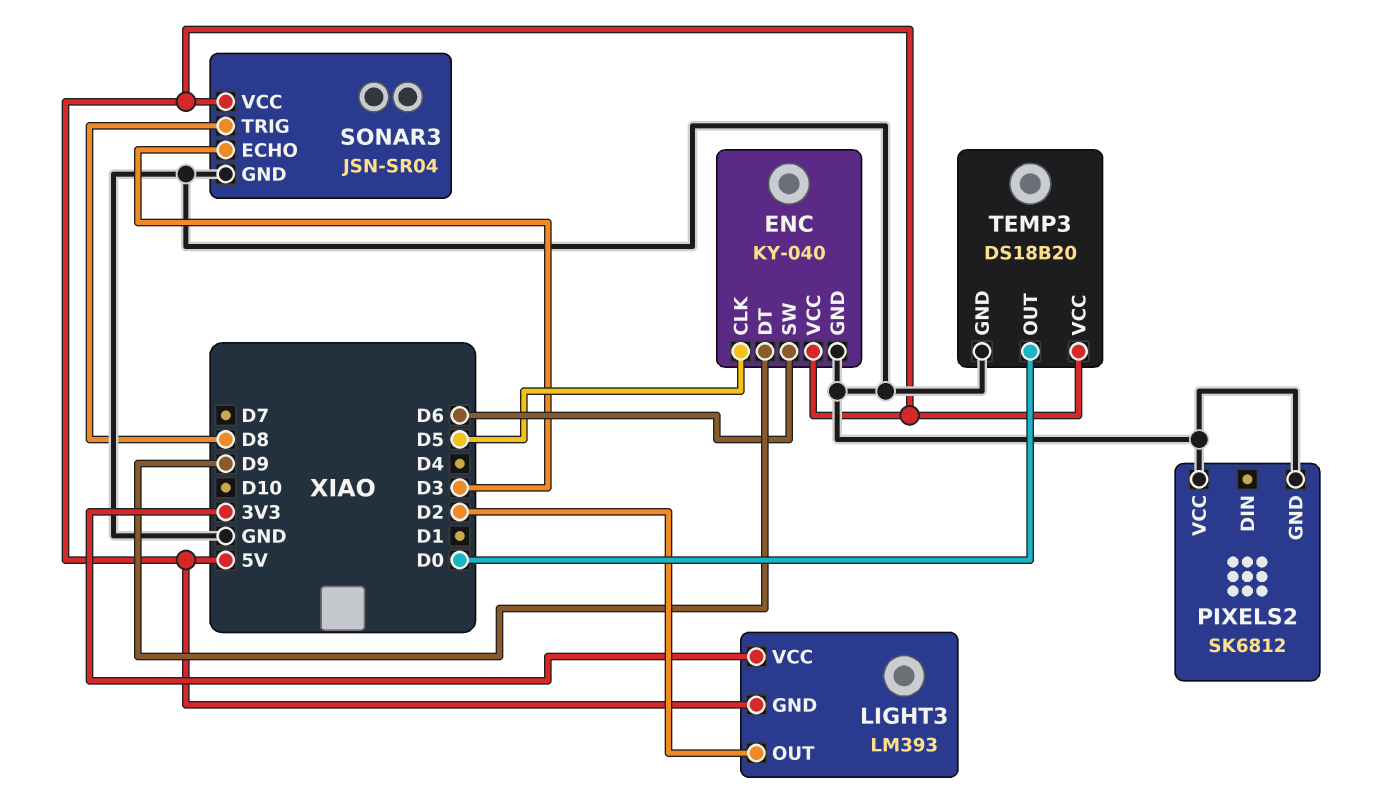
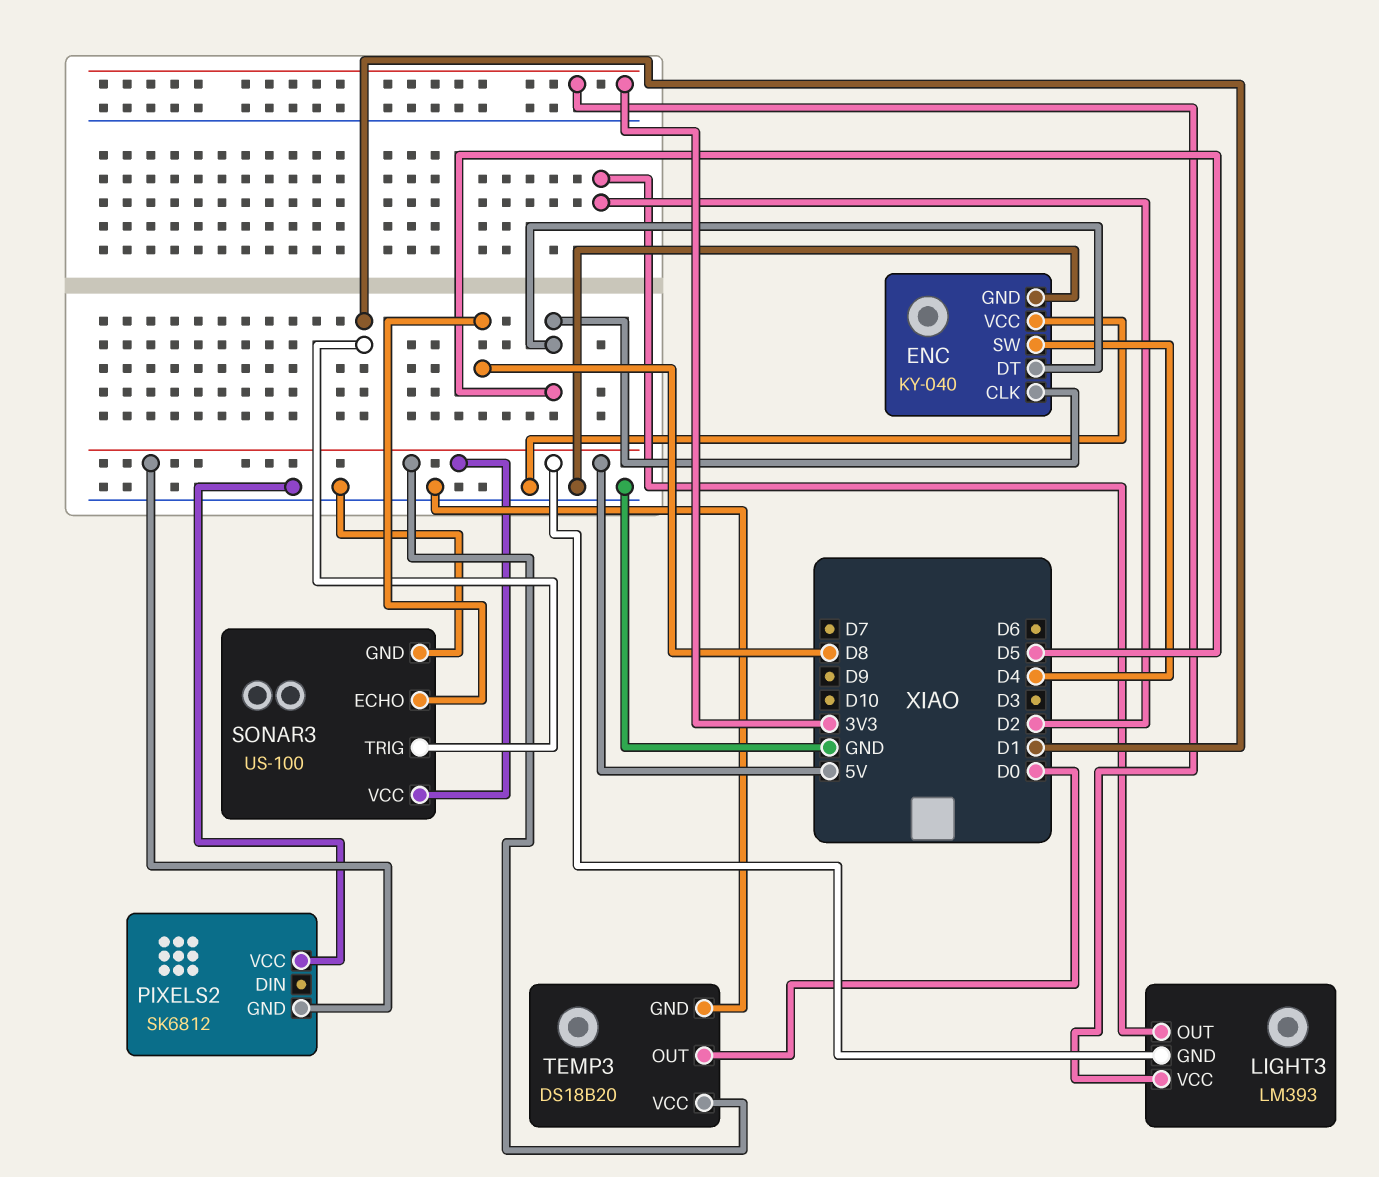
ENC pin DT: D9 -> D5
ENC pin SW: D6 -> D4
ENC pin VCC: 5V -> GND
PIXELS2 pin GND: GND -> 5V
SONAR3: JSN-SR04 -> US-100
SONAR3 pin ECHO: D3 -> D8
SONAR3 pin TRIG: D8 -> D1

